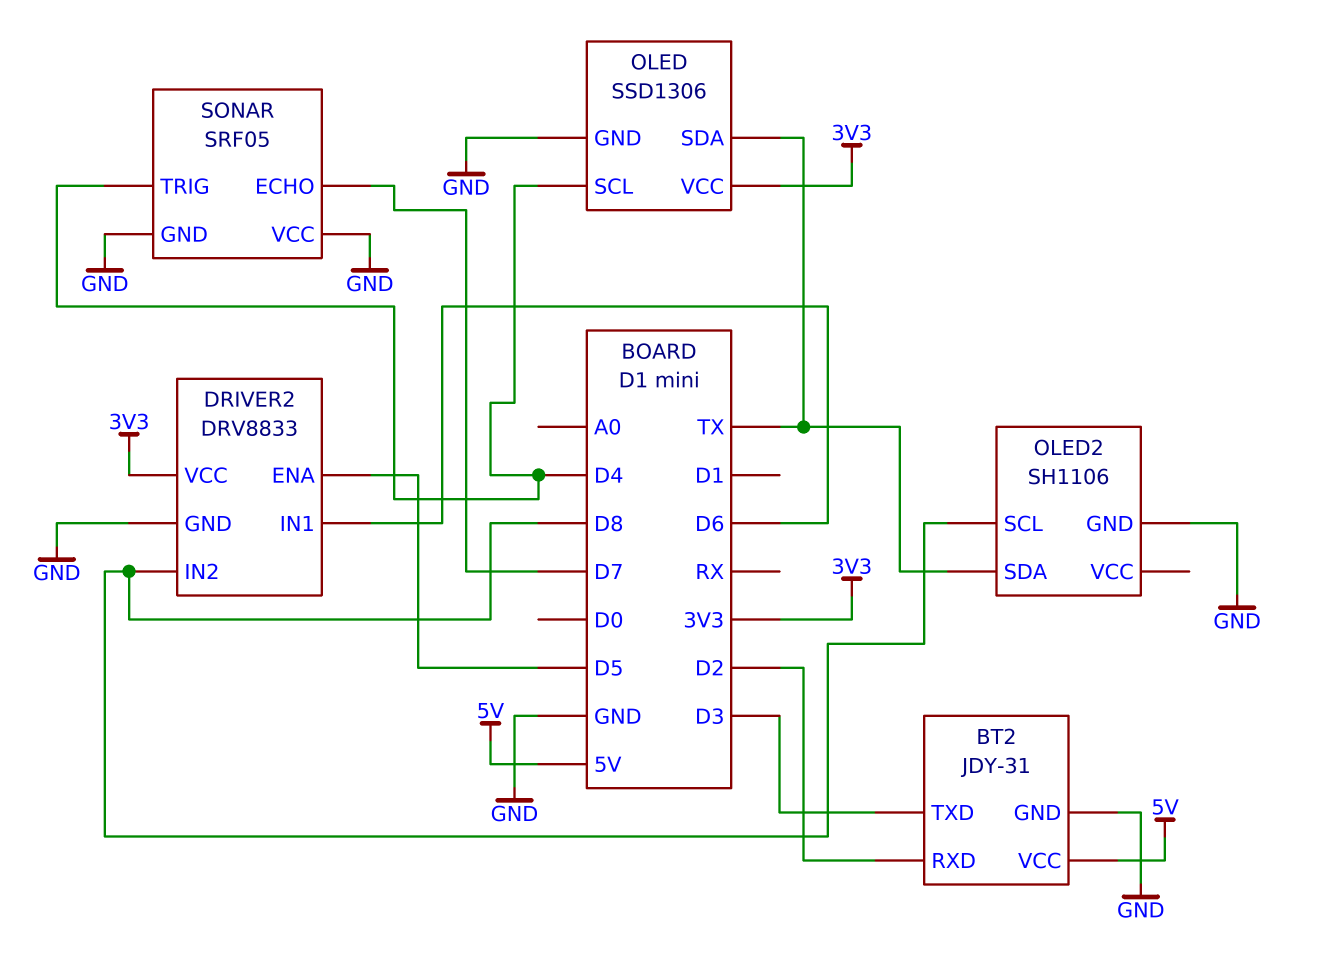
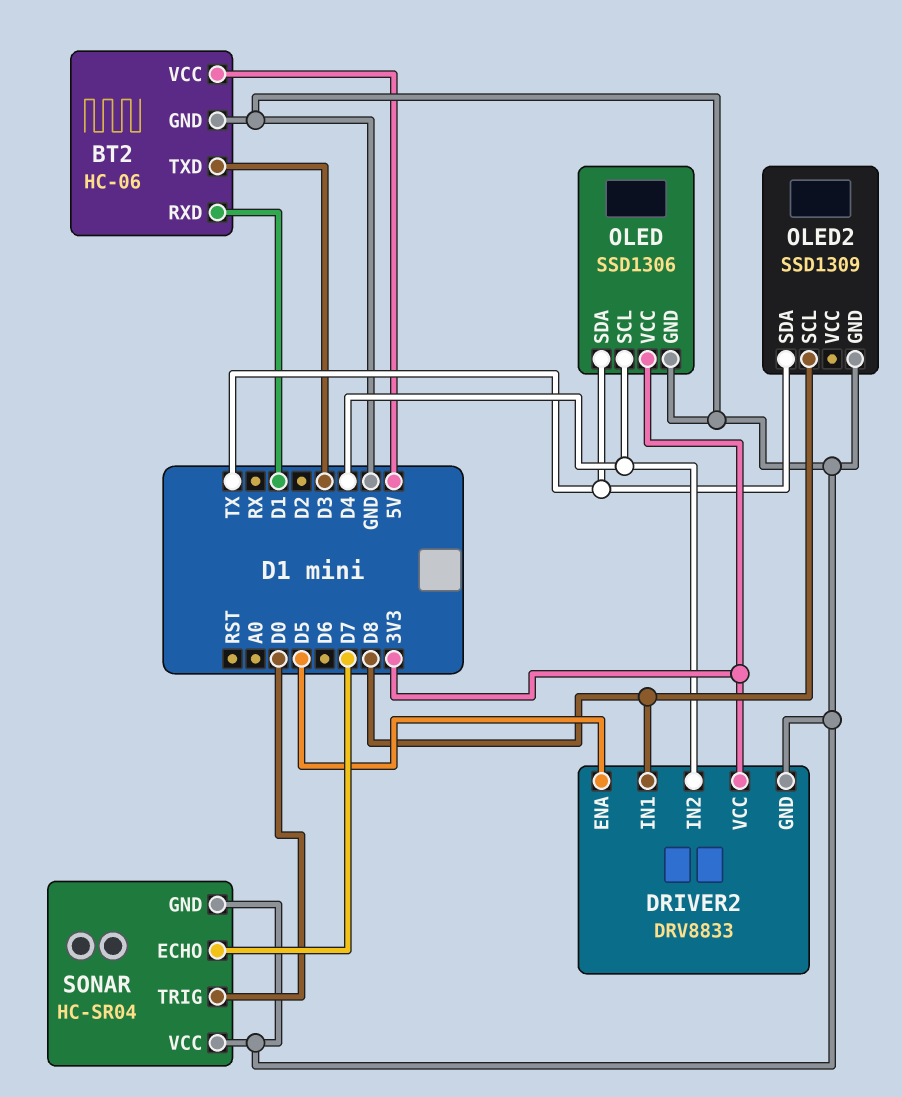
BT2: JDY-31 -> HC-06
BT2 pin RXD: D2 -> D1
DRIVER2 pin IN1: D6 -> D8
DRIVER2 pin IN2: D8 -> D4
OLED2: SH1106 -> SSD1309
SONAR: SRF05 -> HC-SR04
SONAR pin TRIG: D4 -> D0

